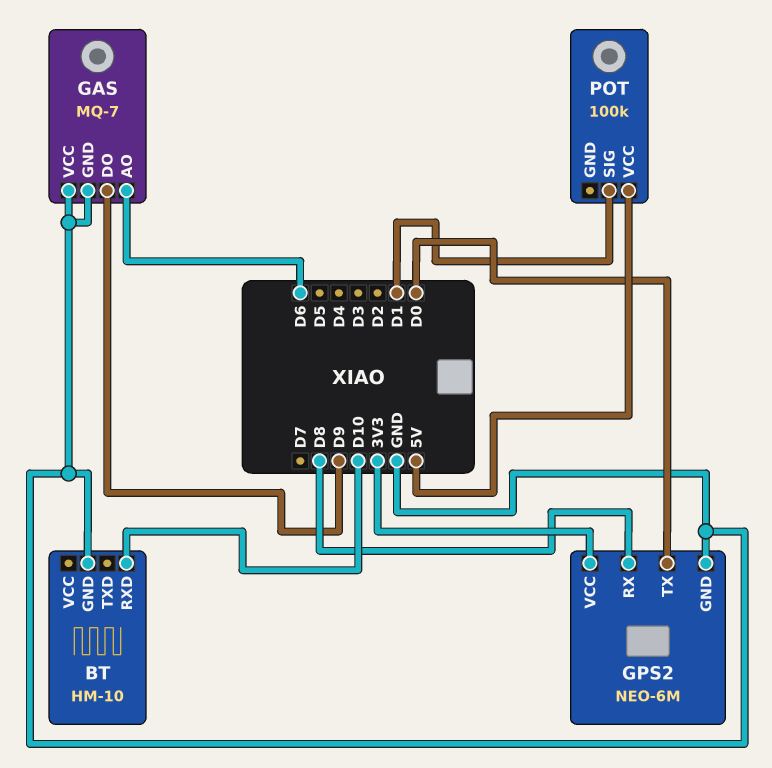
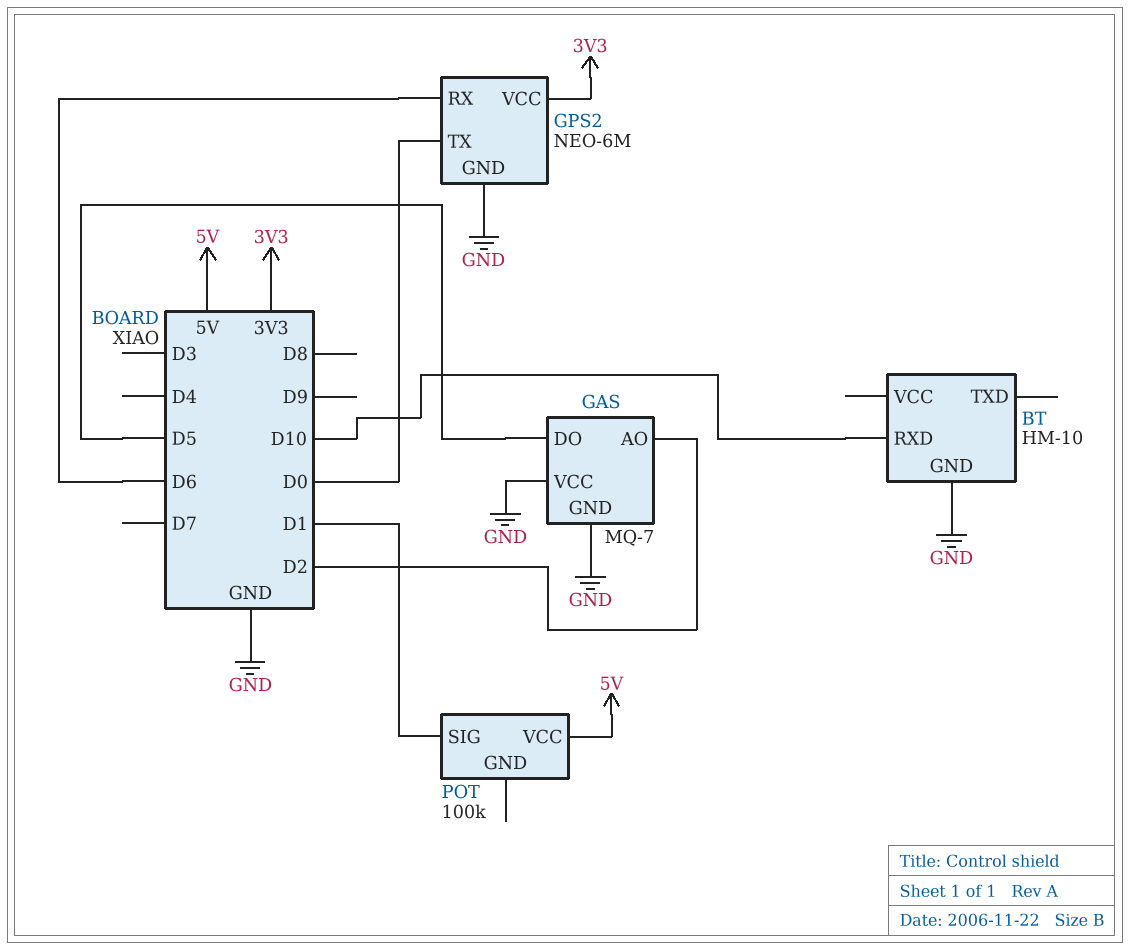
GAS pin AO: D6 -> D2
GAS pin DO: D9 -> D5
GPS2 pin RX: D8 -> D6

